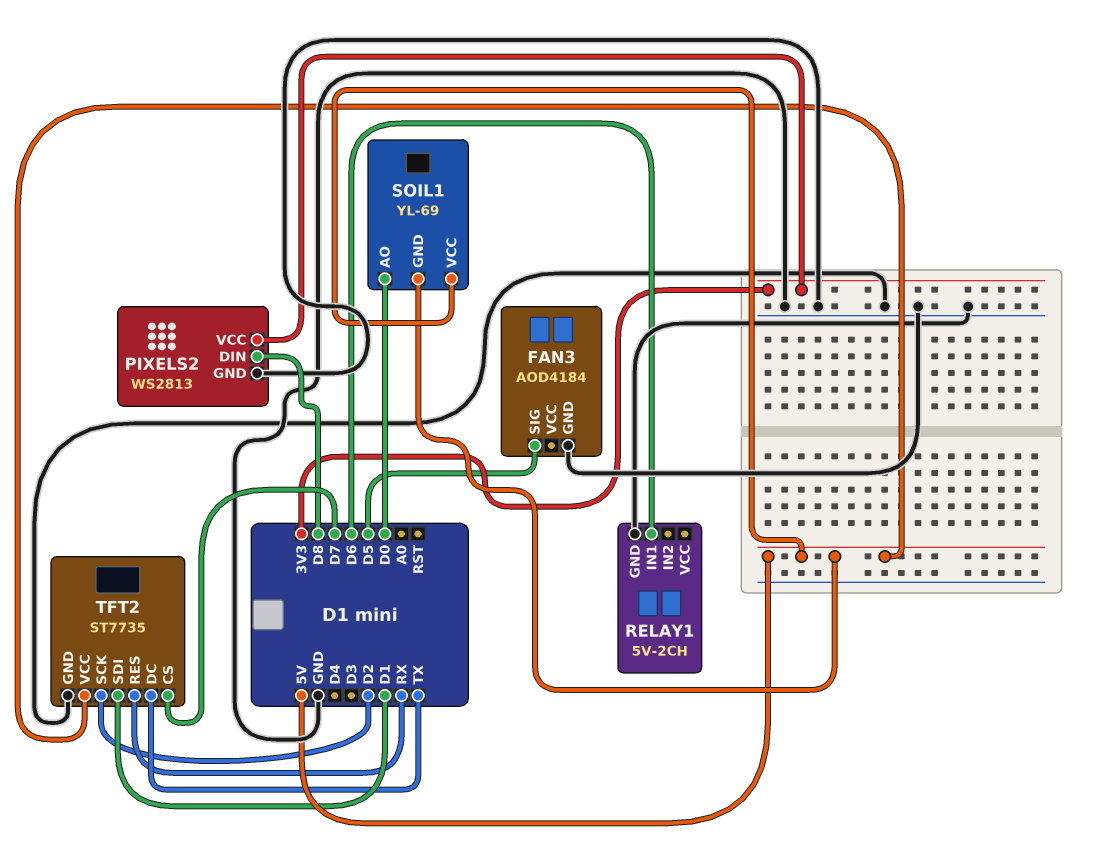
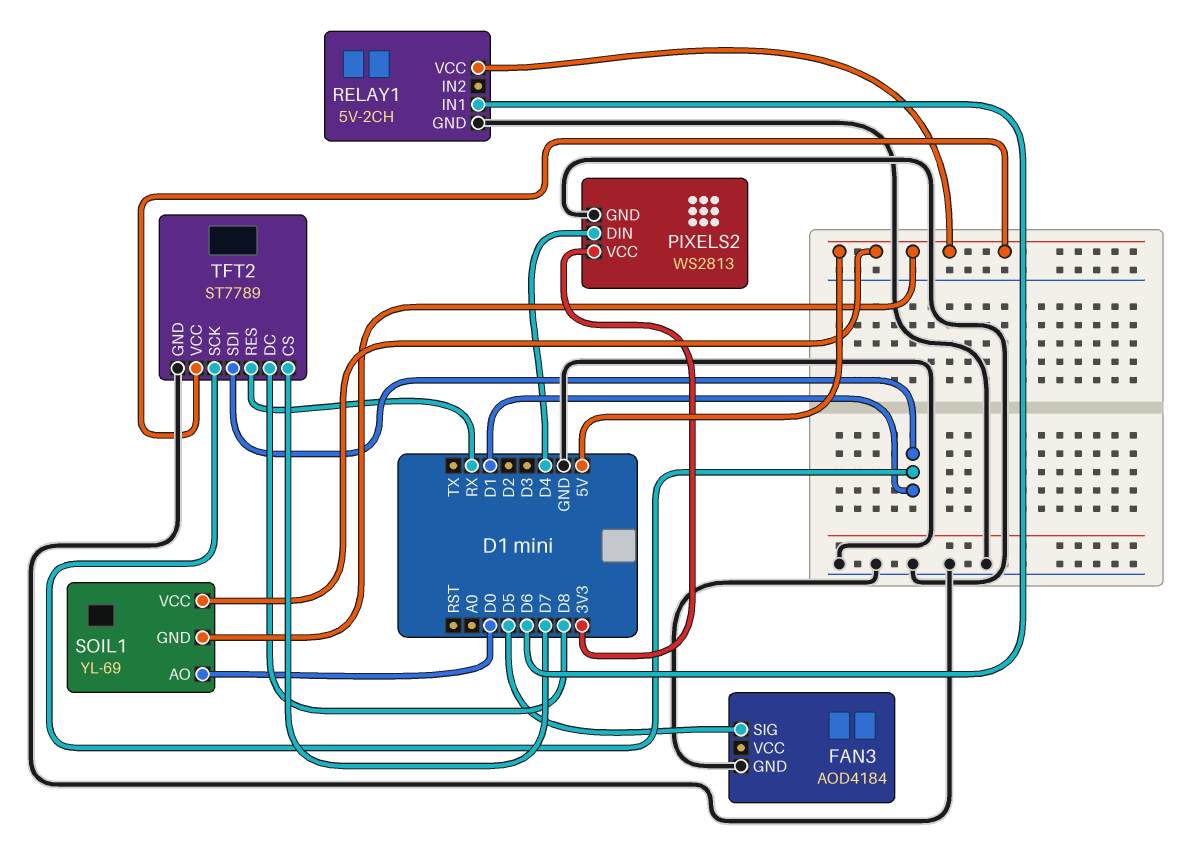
PIXELS2 pin DIN: D8 -> D4
RELAY1 pin VCC: none -> 5V
TFT2: ST7735 -> ST7789
TFT2 pin DC: TX -> D8
TFT2 pin SCK: D2 -> D1

